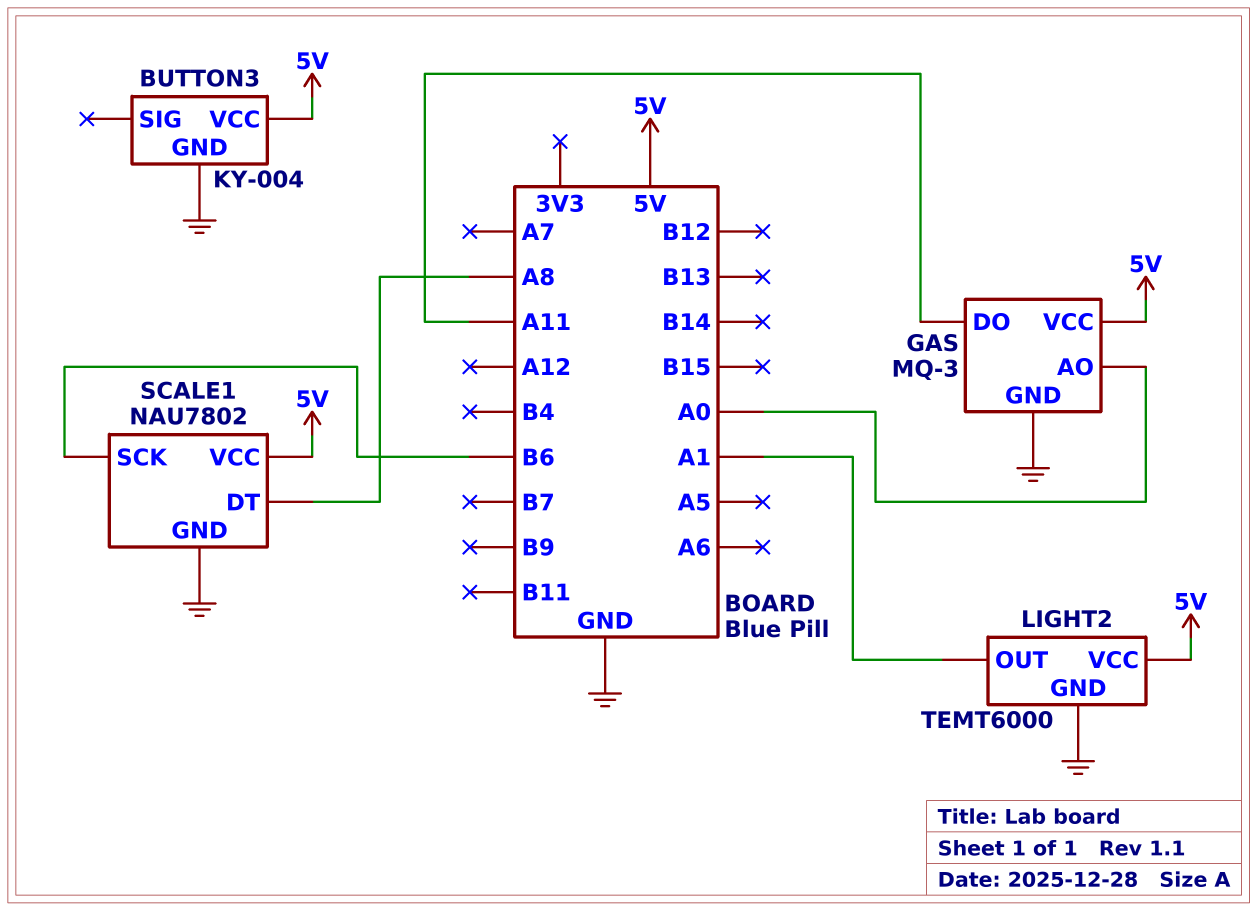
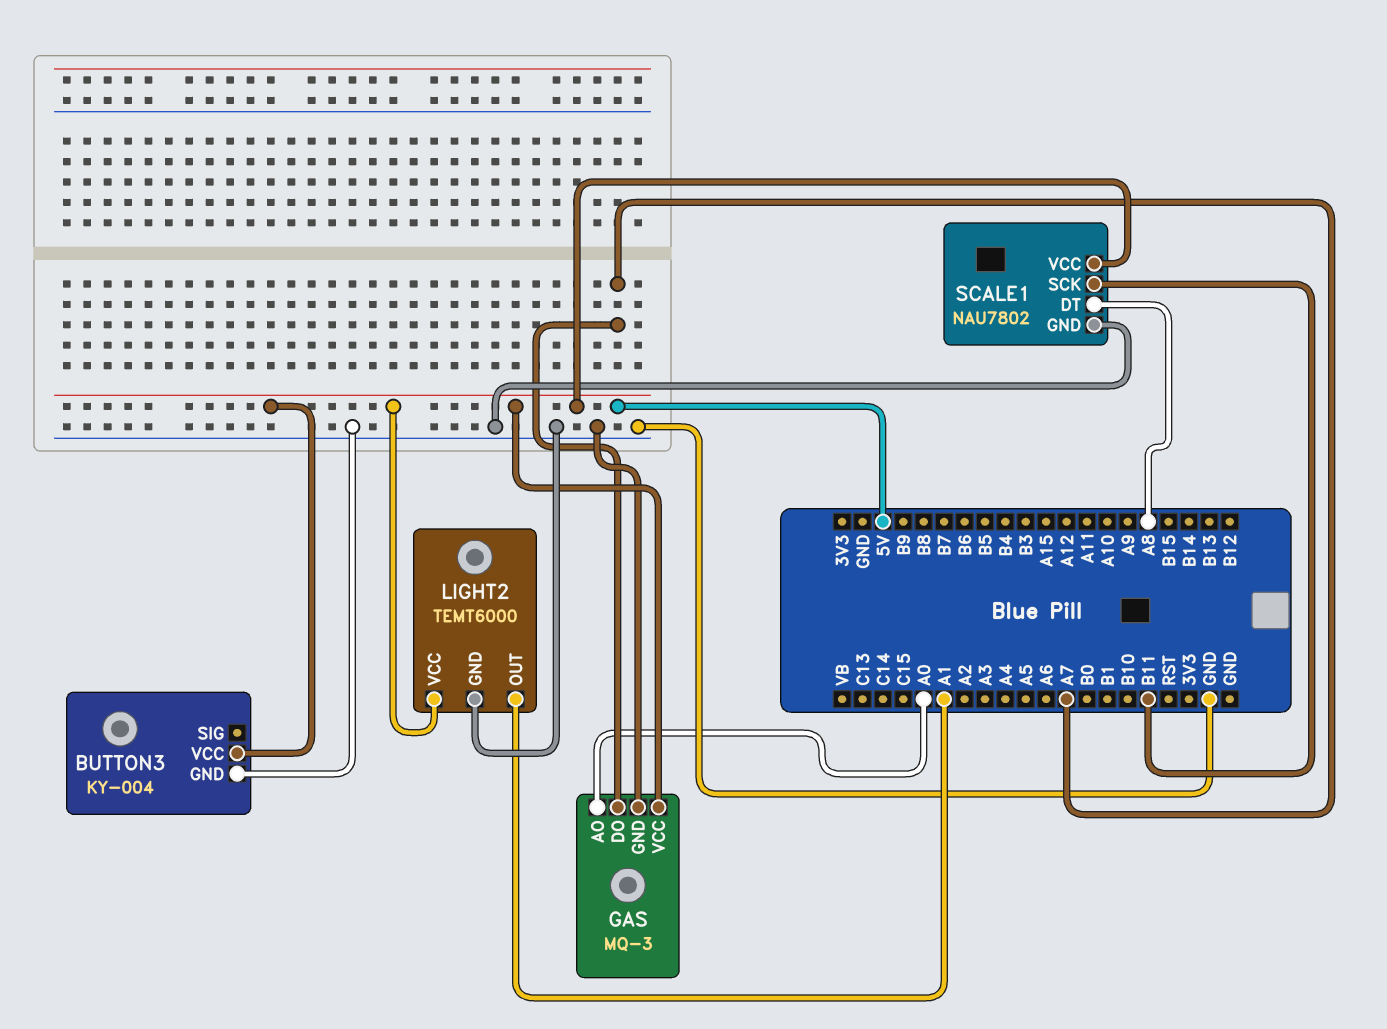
GAS pin DO: A11 -> A7
SCALE1 pin SCK: B6 -> B11

